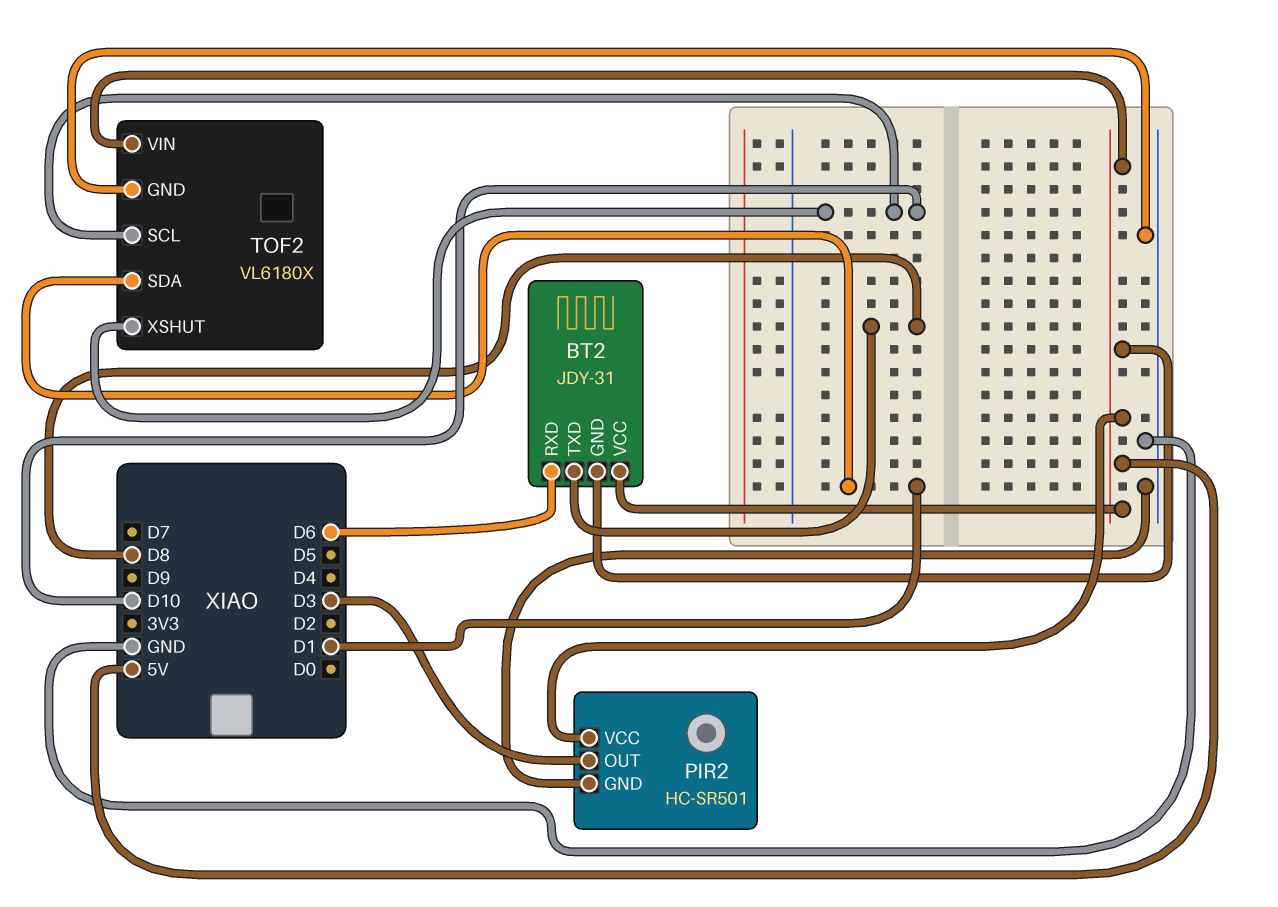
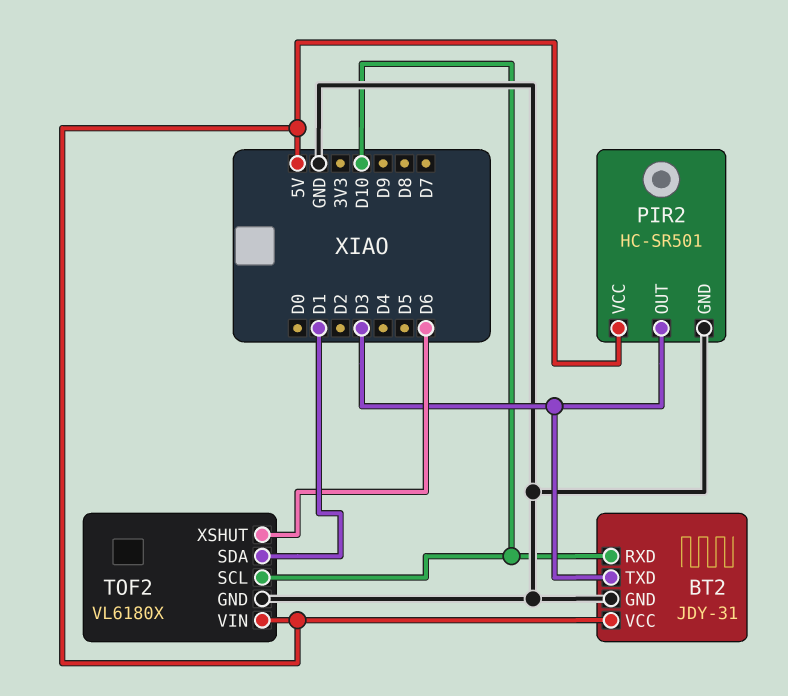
BT2 pin GND: 5V -> GND
BT2 pin RXD: D6 -> D10
BT2 pin TXD: D8 -> D3
TOF2 pin XSHUT: D10 -> D6

